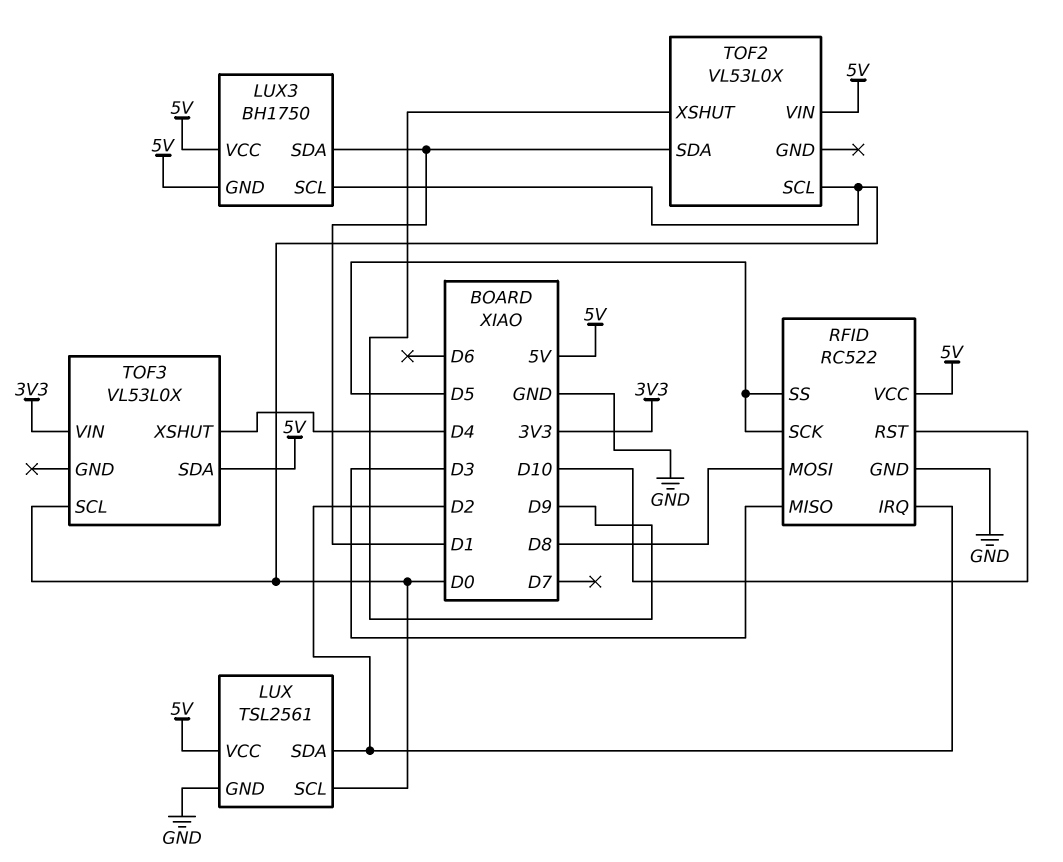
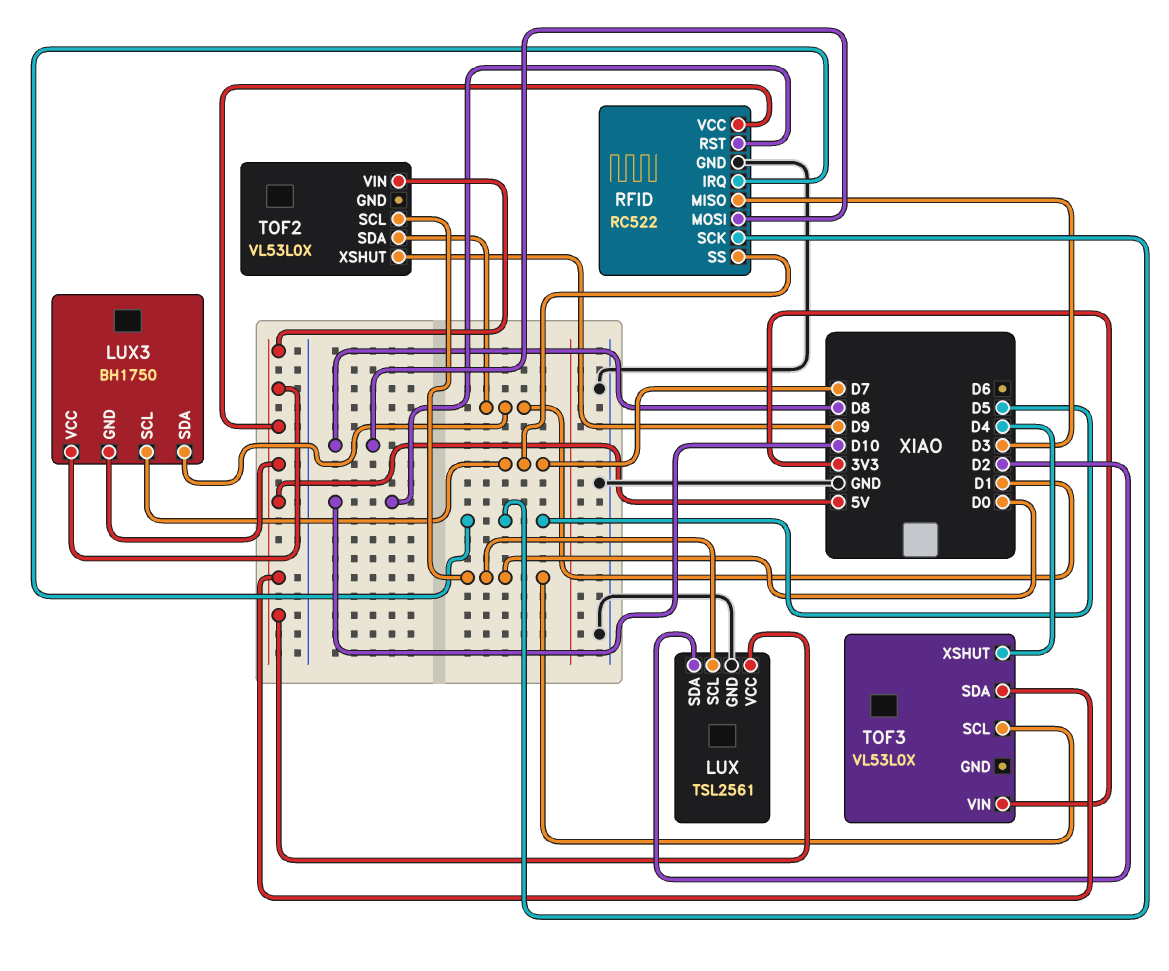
LUX3 pin SCL: D0 -> D7
RFID pin IRQ: D2 -> D5
RFID pin SS: D5 -> D7

